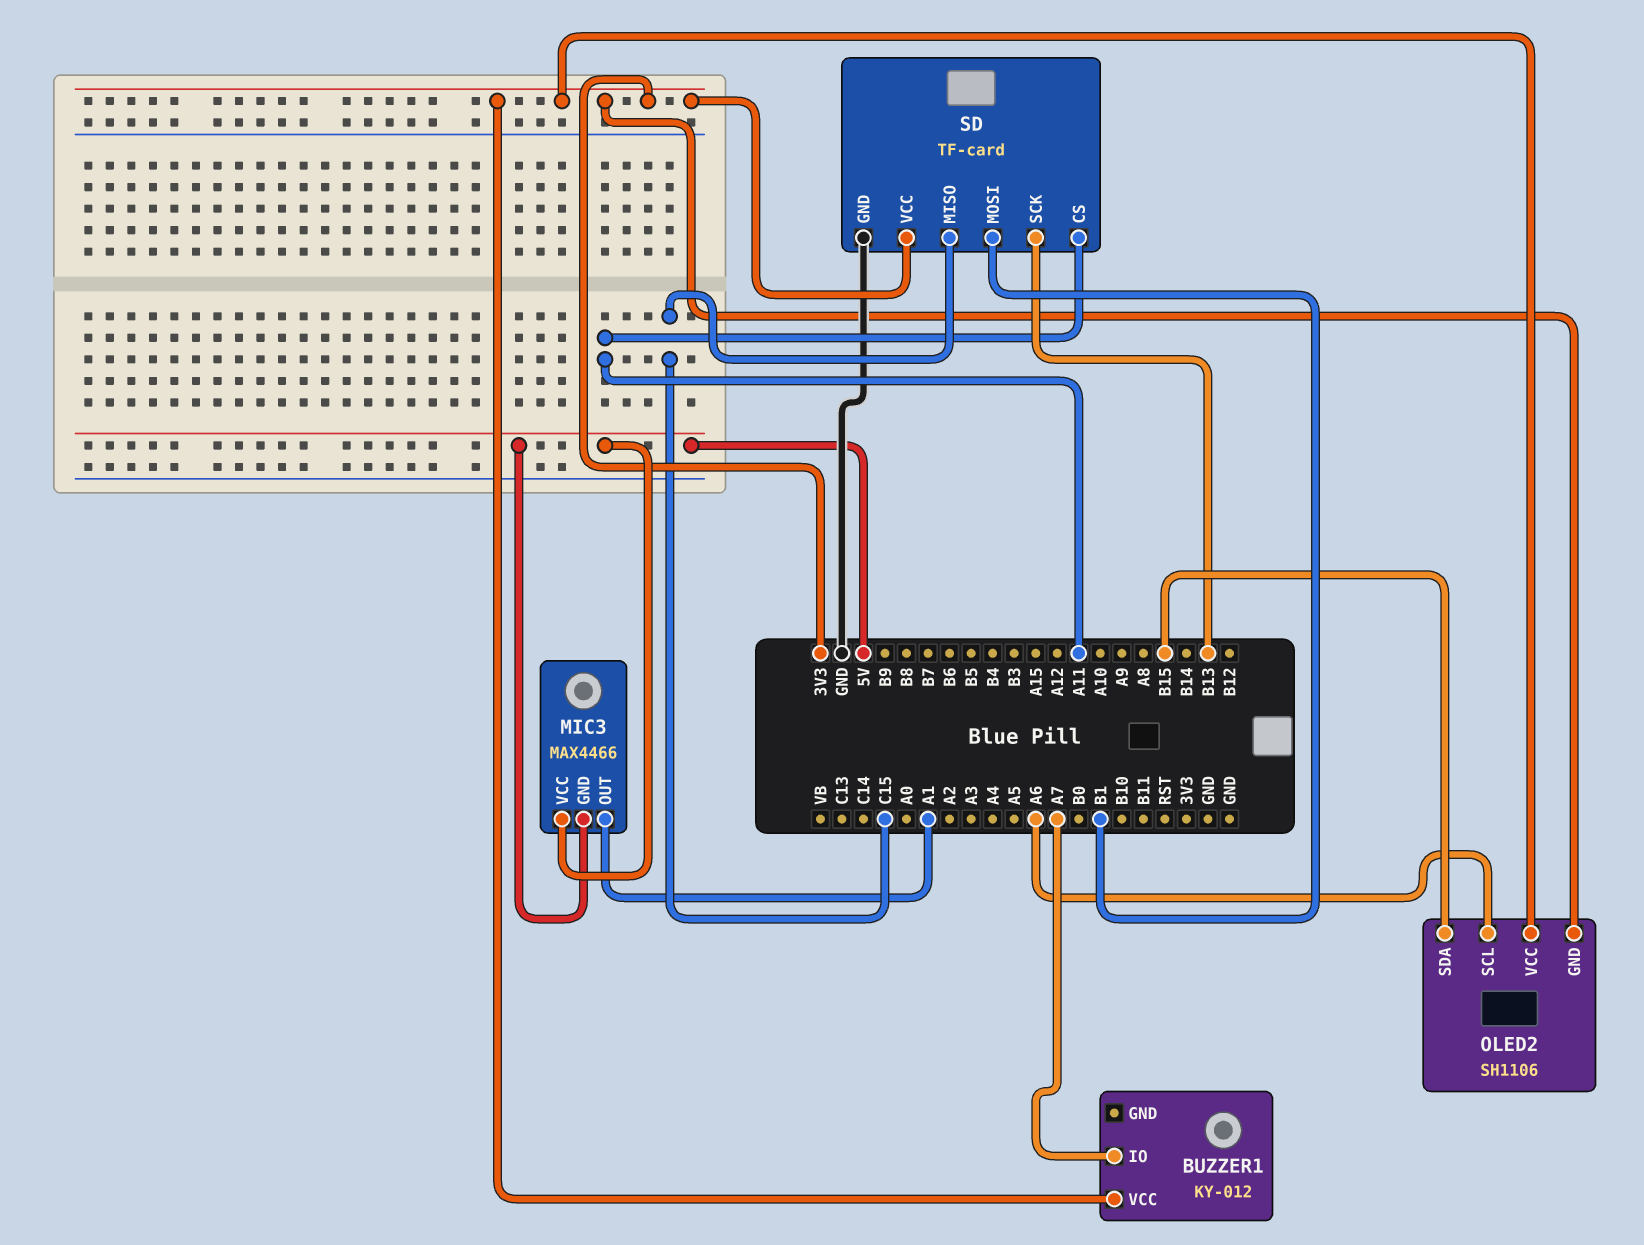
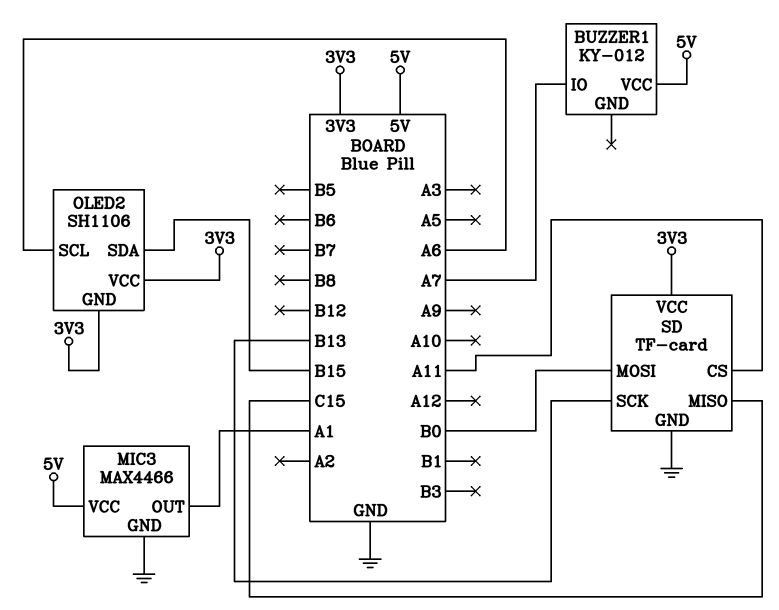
BUZZER1 pin VCC: 3V3 -> 5V
MIC3 pin GND: 5V -> GND
SD pin MOSI: B1 -> B0

